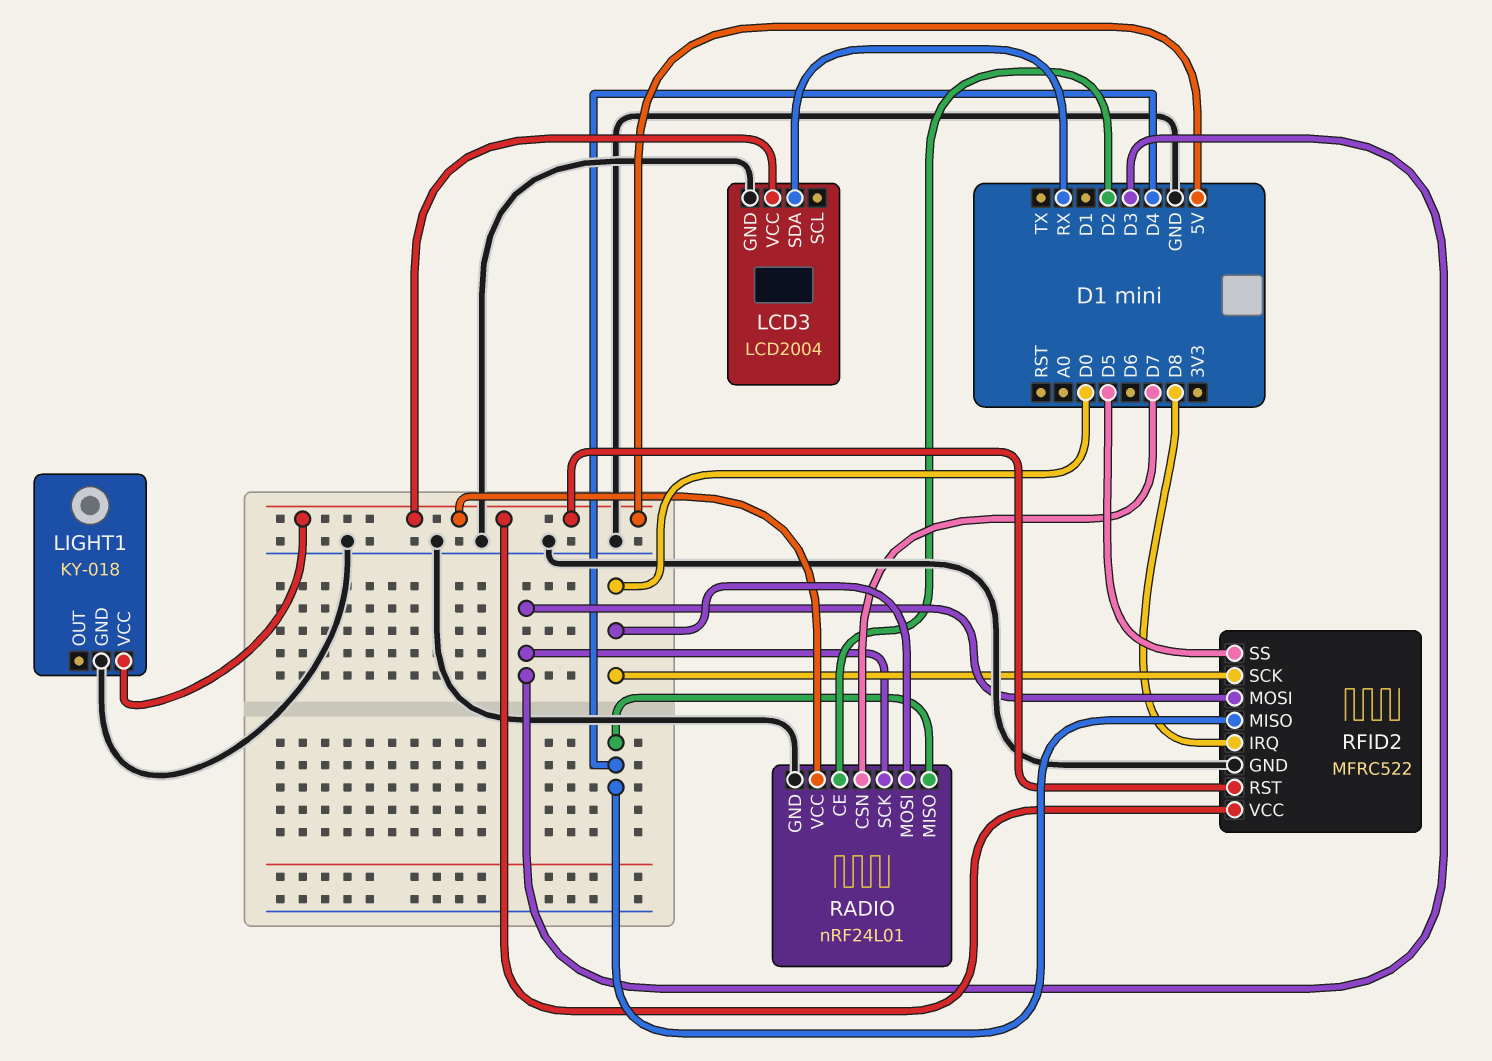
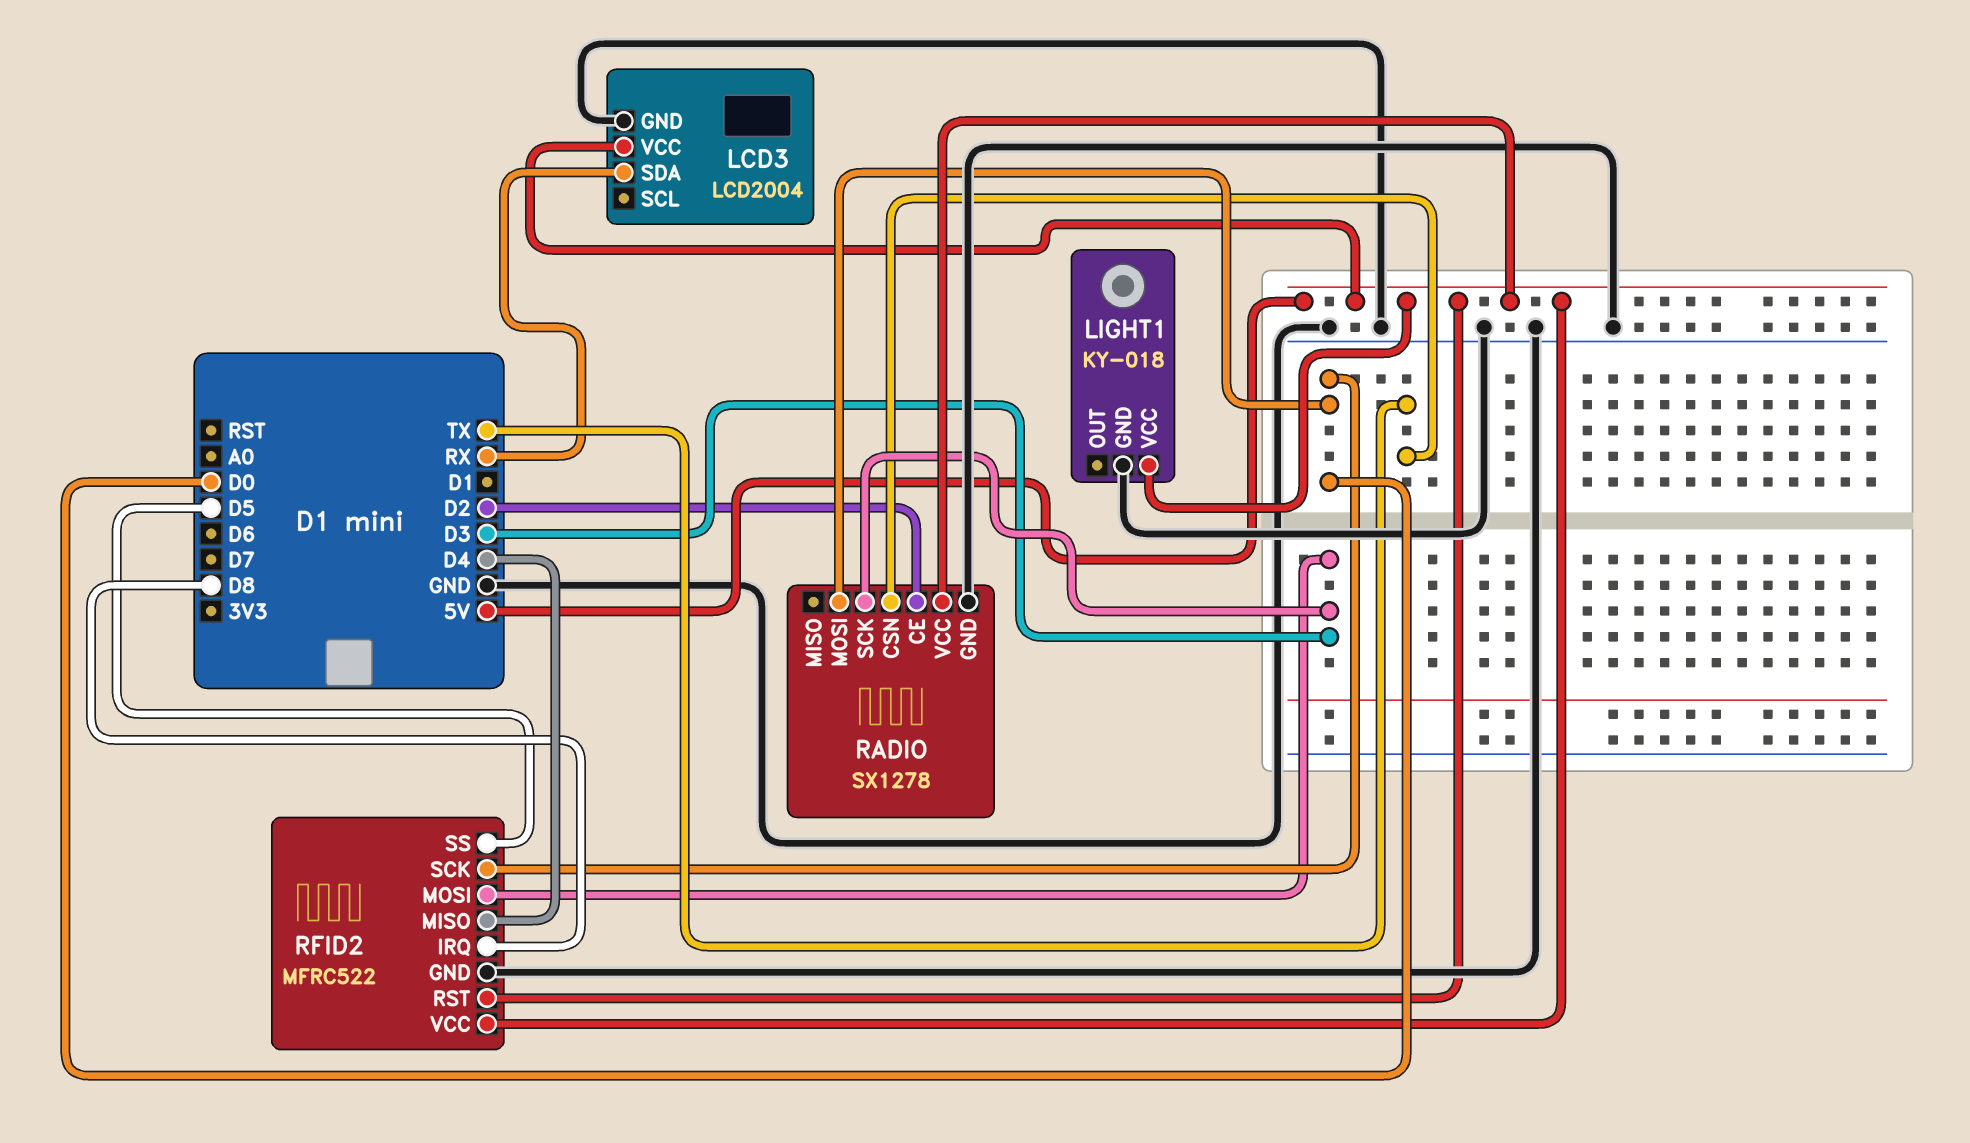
RADIO: nRF24L01 -> SX1278
RADIO pin CSN: D7 -> TX
RADIO pin MISO: D4 -> none

